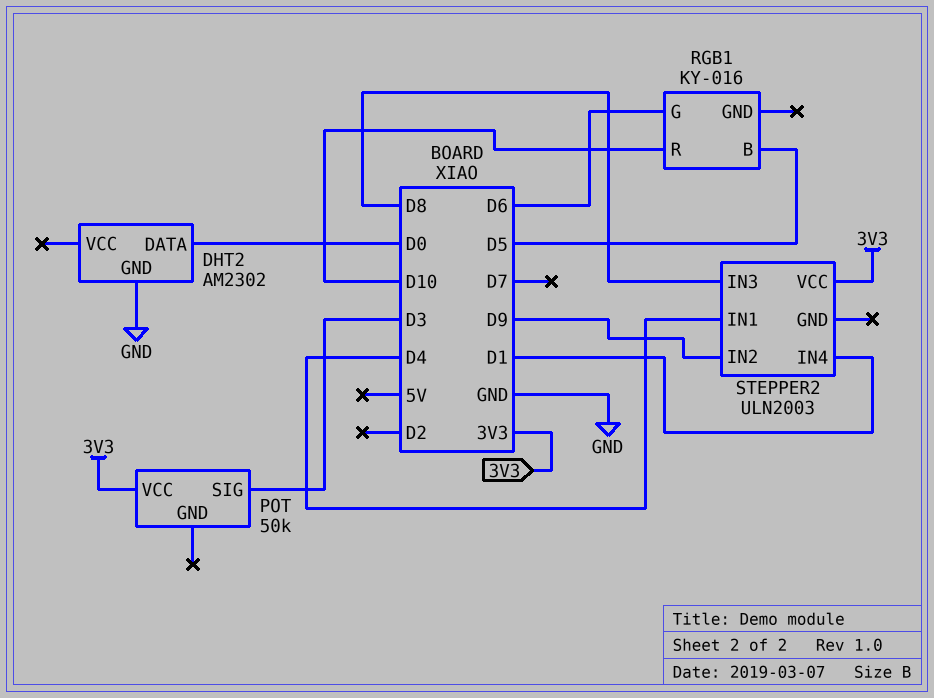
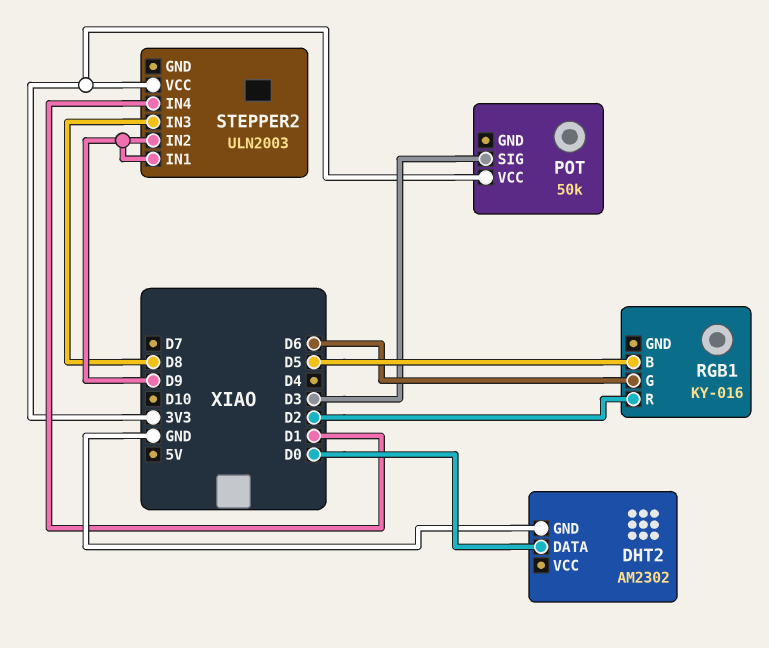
RGB1 pin R: D10 -> D2
STEPPER2 pin IN1: D4 -> D9

